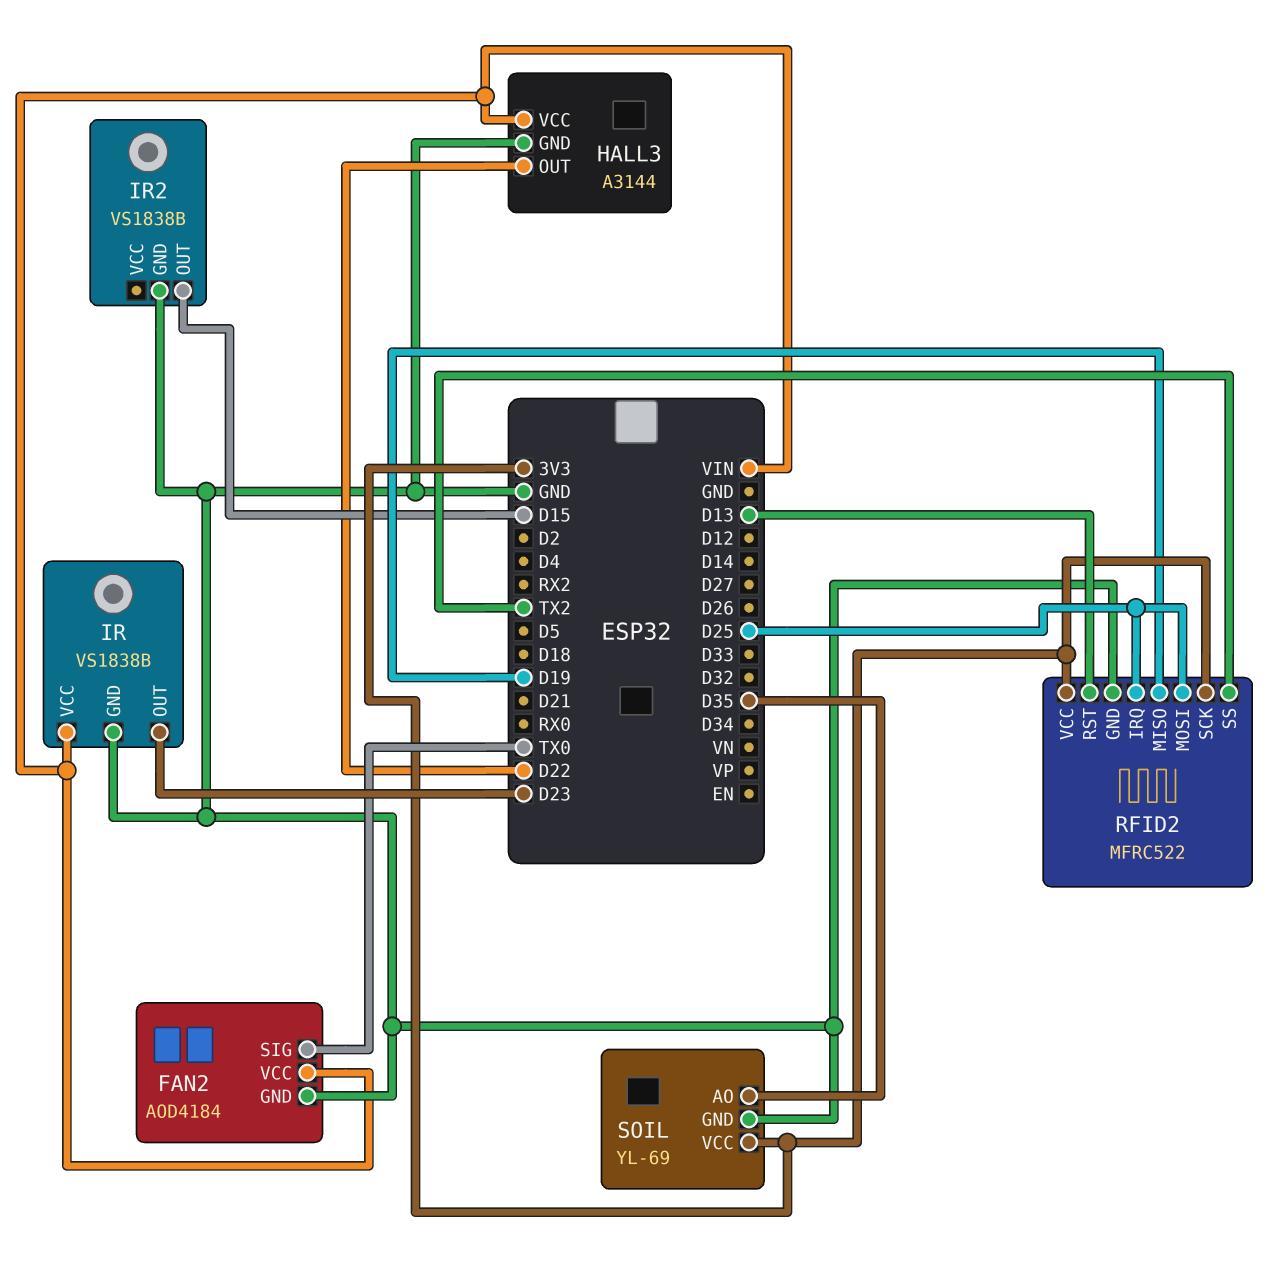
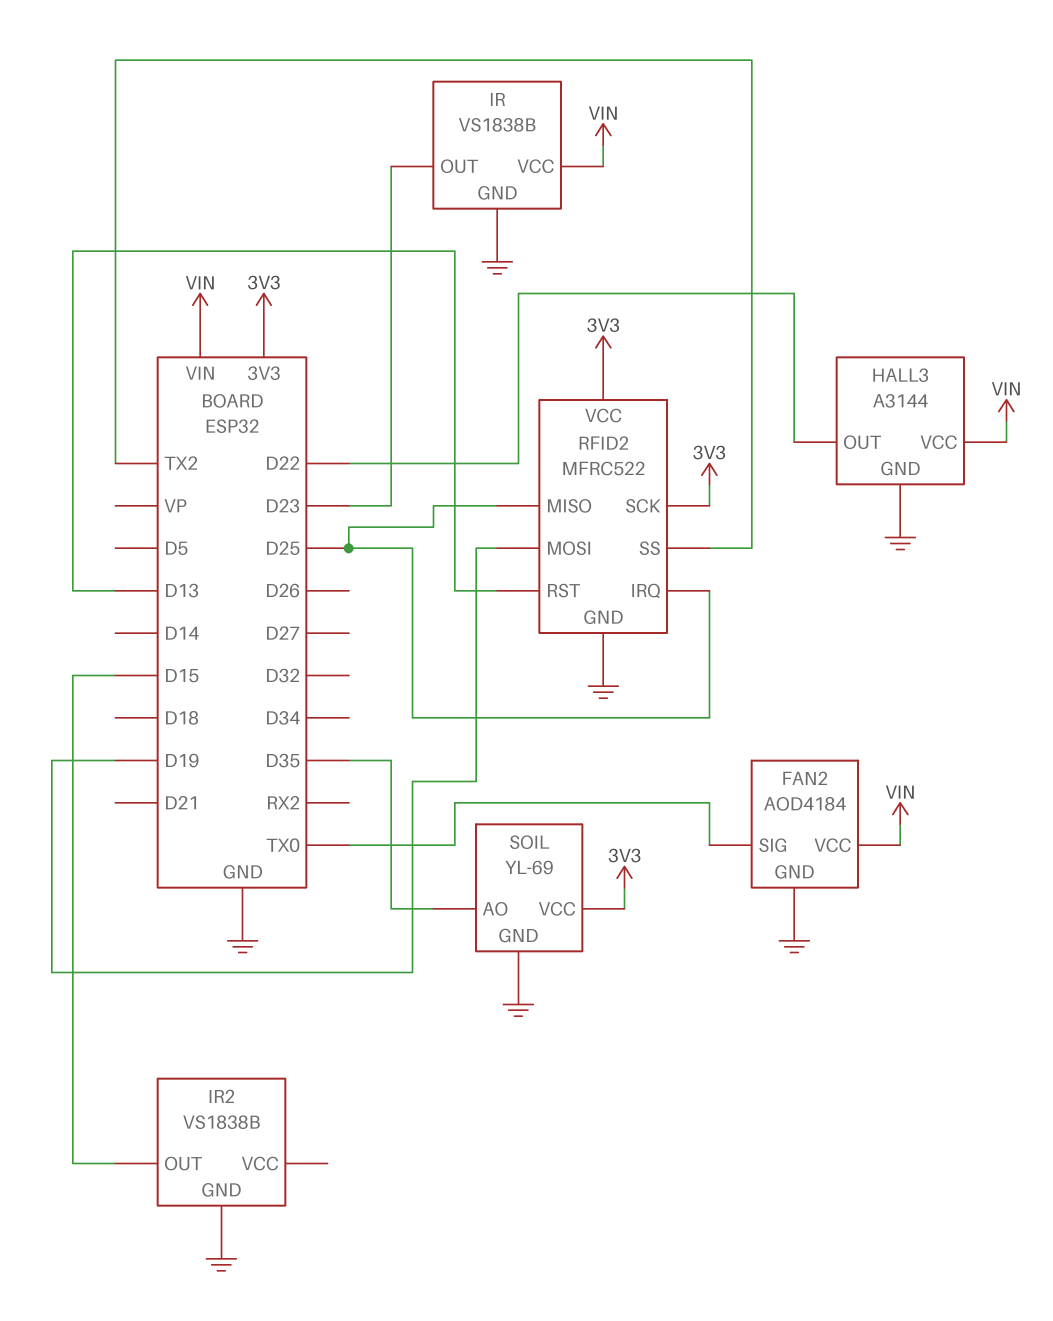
RFID2 pin MISO: D19 -> D25
RFID2 pin MOSI: D25 -> D19

